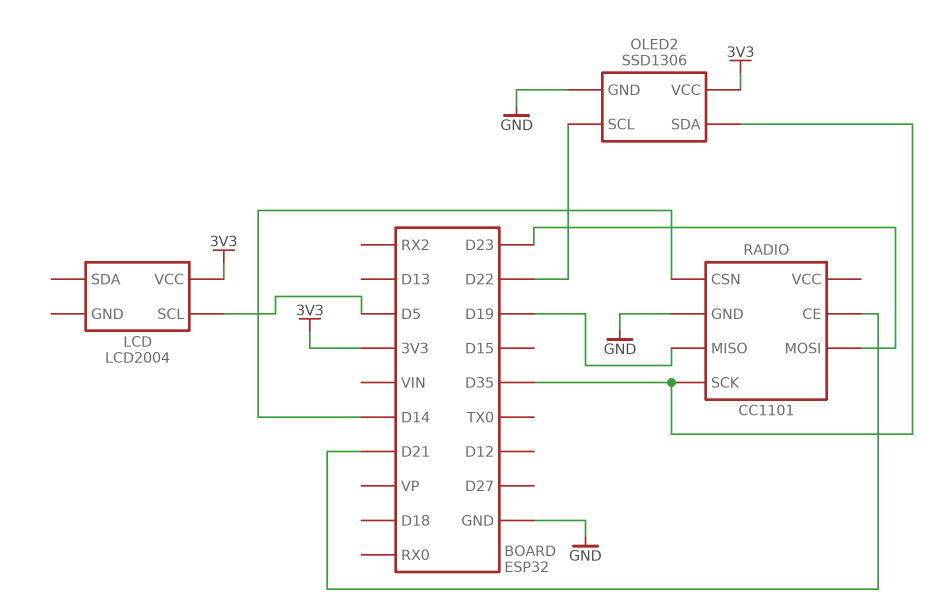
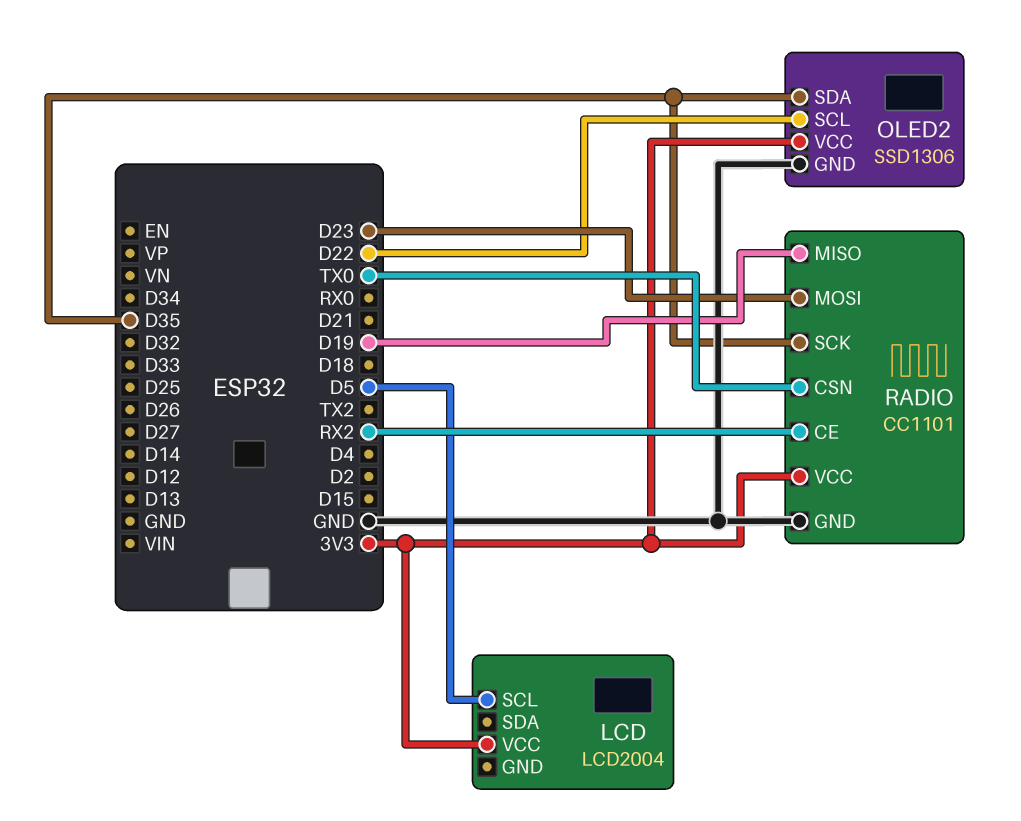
RADIO pin CE: D21 -> RX2
RADIO pin CSN: D14 -> TX0
RADIO pin VCC: none -> 3V3

